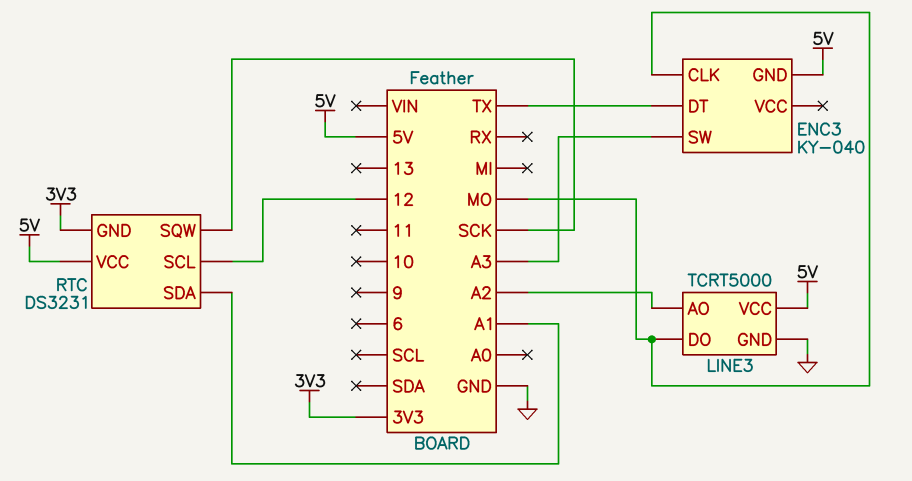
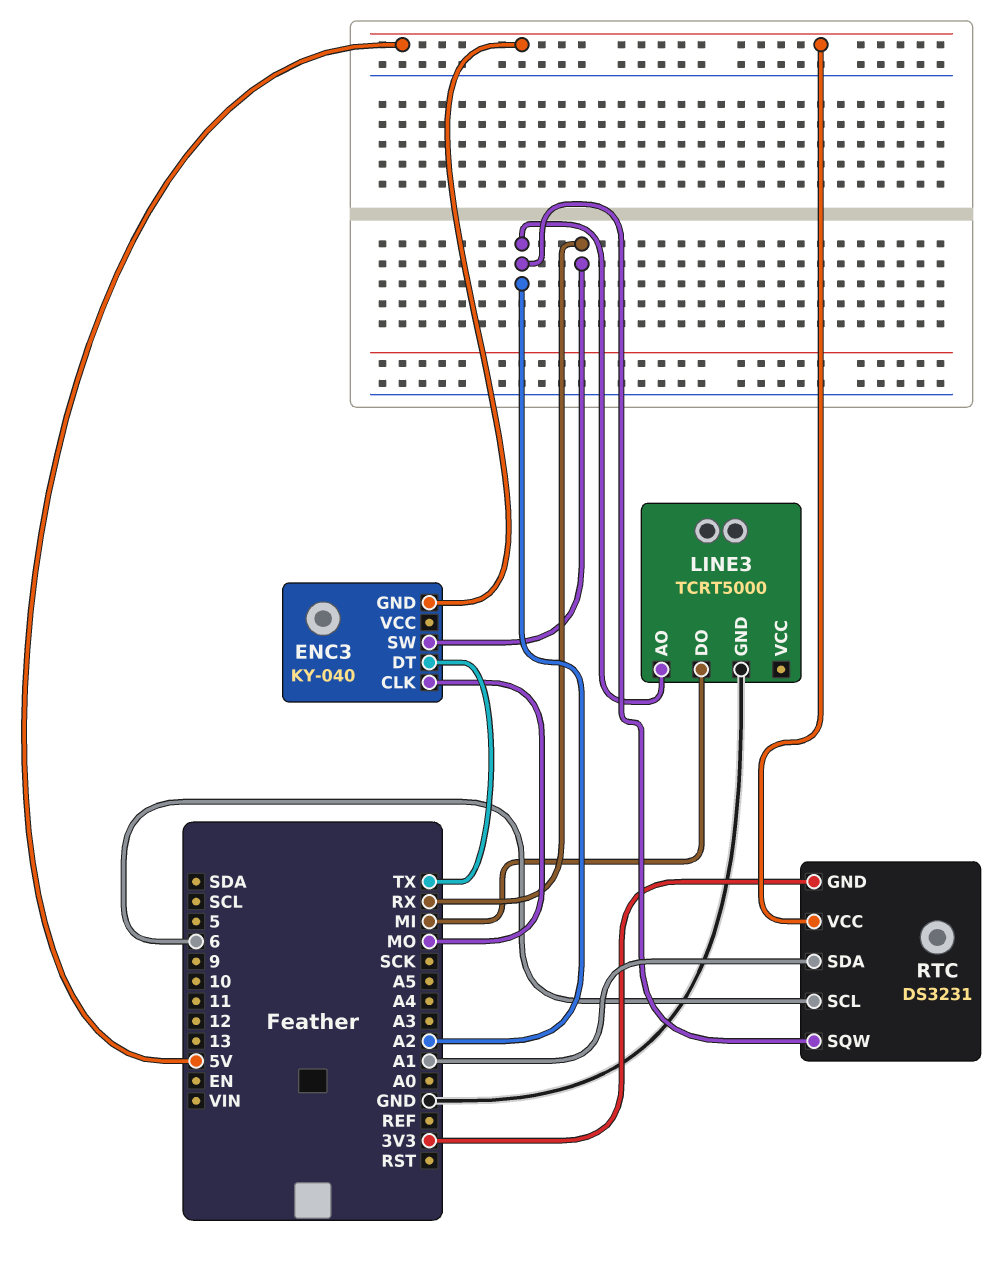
ENC3 pin SW: A3 -> RX
LINE3 pin DO: MO -> MI
LINE3 pin VCC: 5V -> none
RTC pin SCL: 12 -> 6
RTC pin SQW: SCK -> A2

